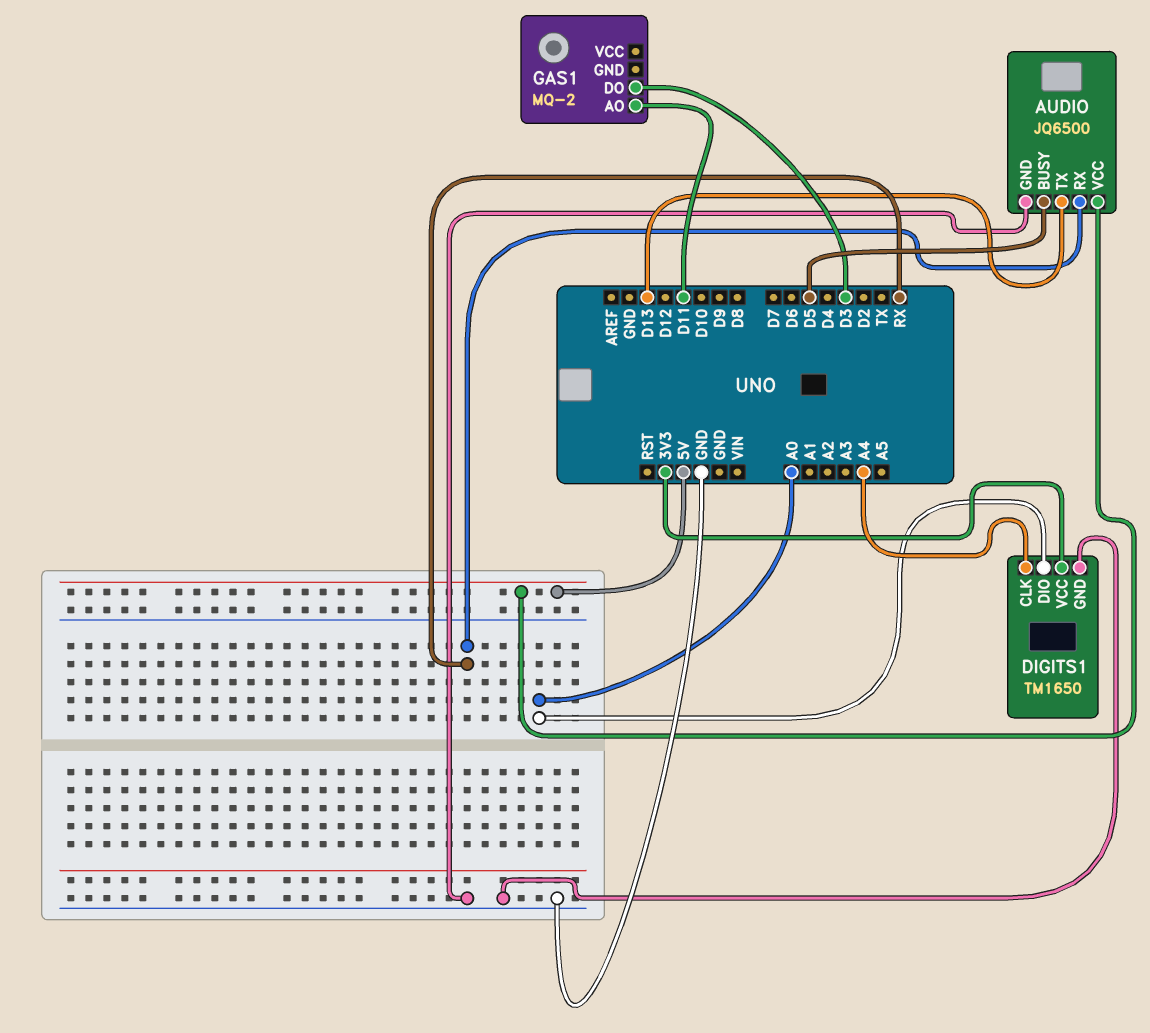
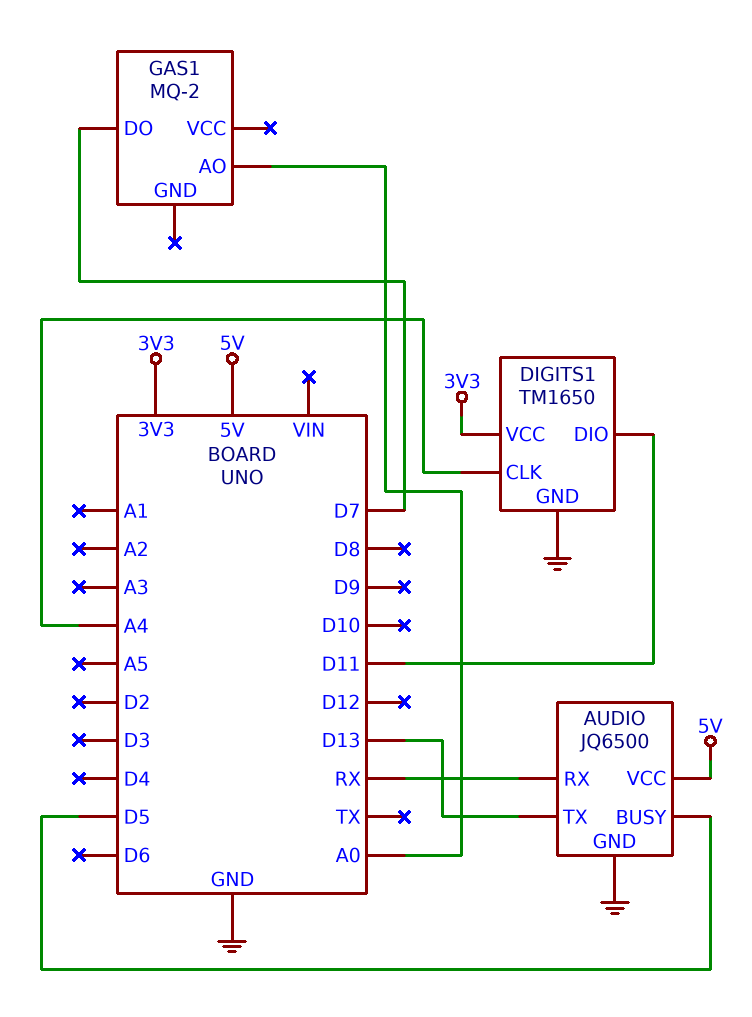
DIGITS1 pin DIO: A0 -> D11
GAS1 pin AO: D11 -> A0
GAS1 pin DO: D3 -> D7

